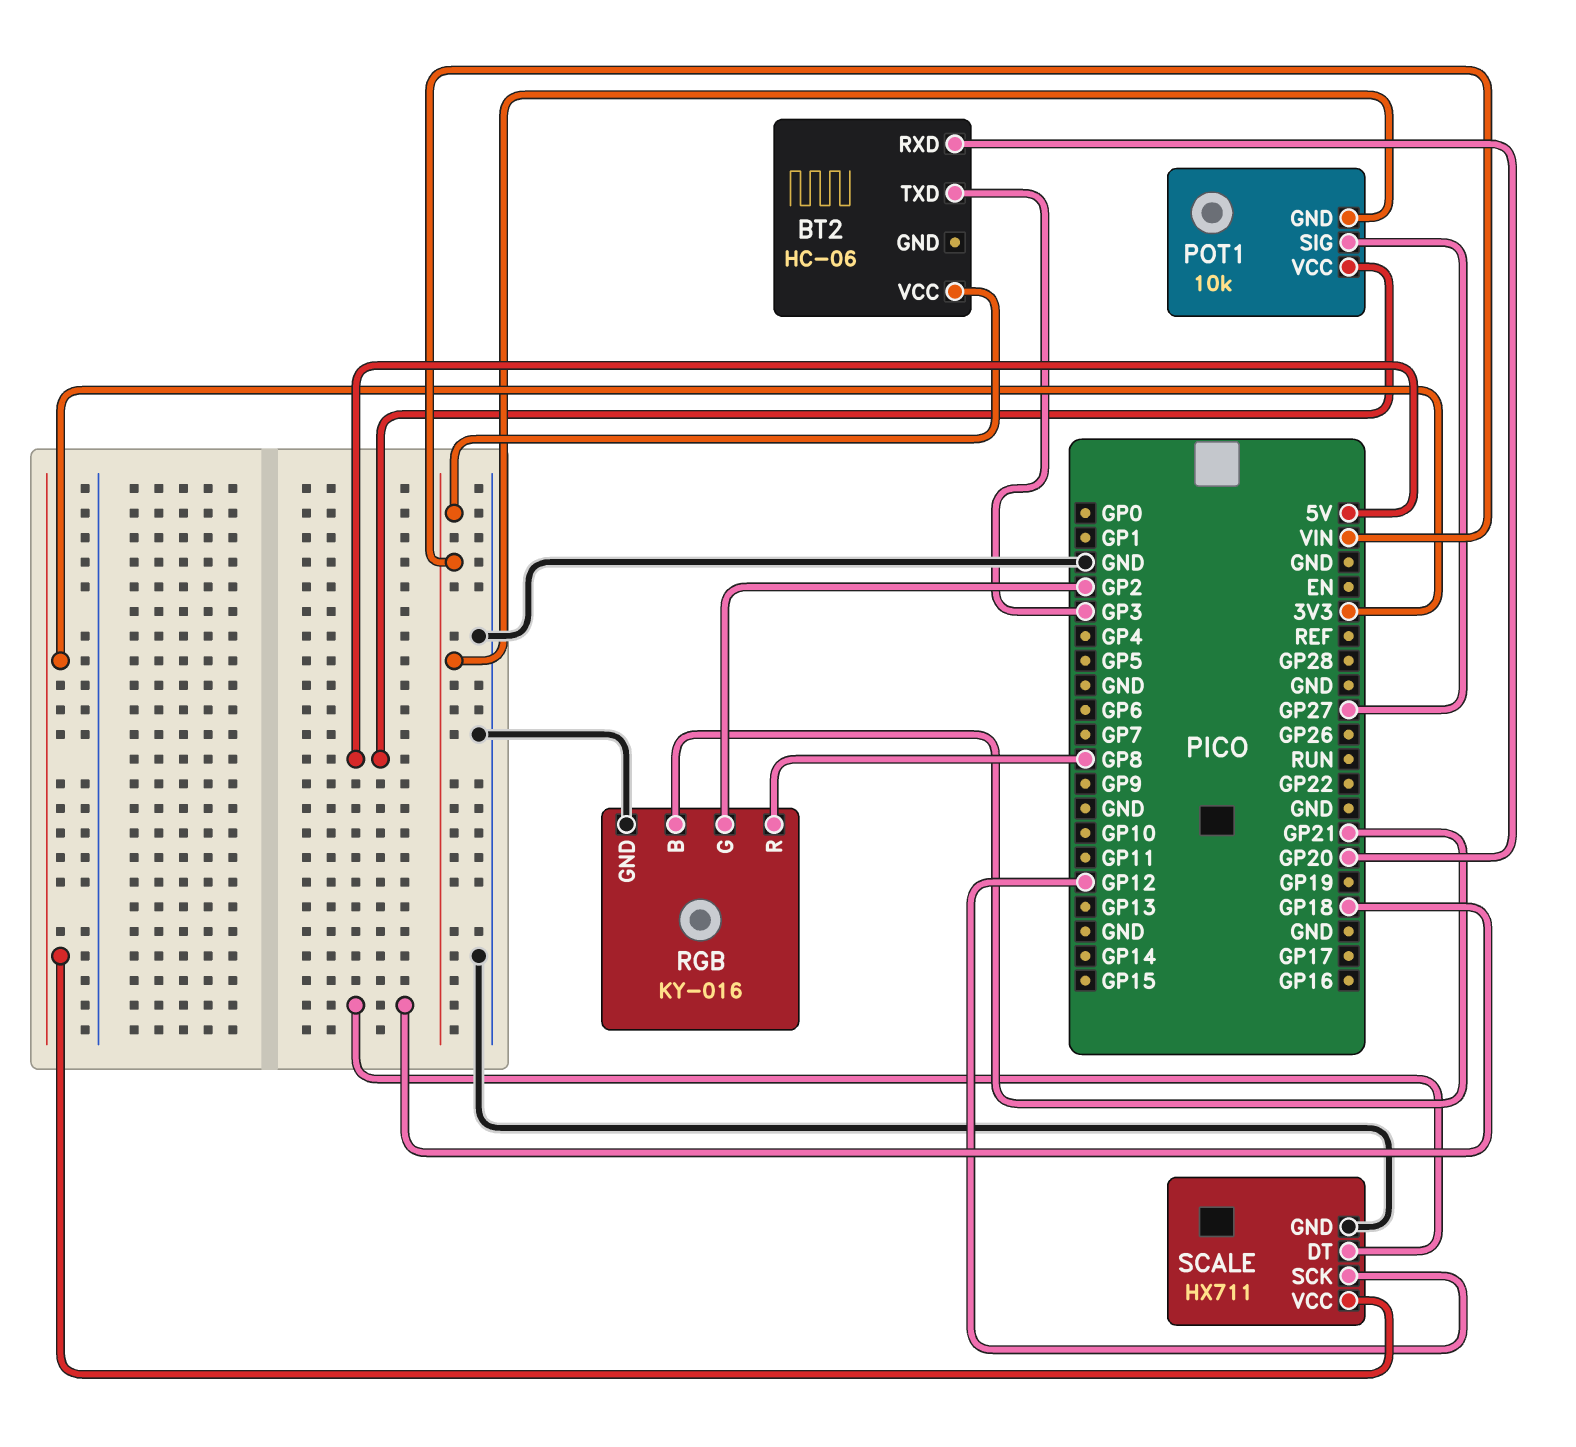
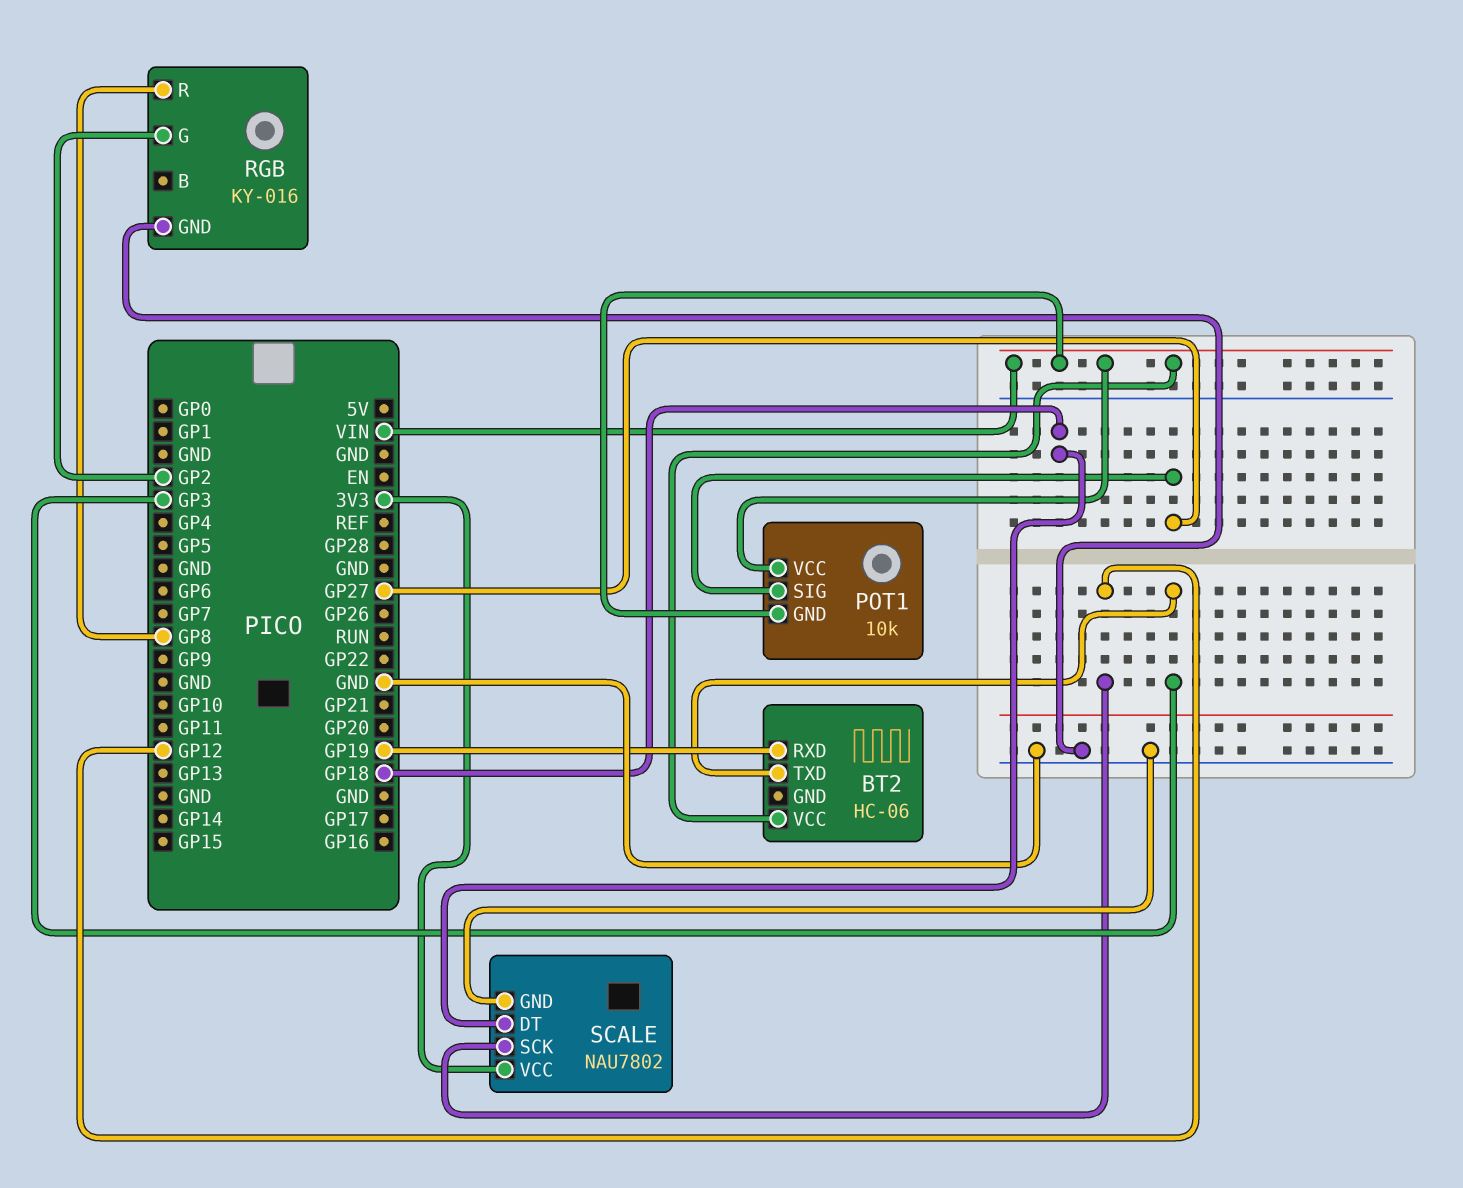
BT2 pin RXD: GP20 -> GP19
POT1 pin VCC: 5V -> VIN
RGB pin B: GP21 -> none
SCALE: HX711 -> NAU7802

